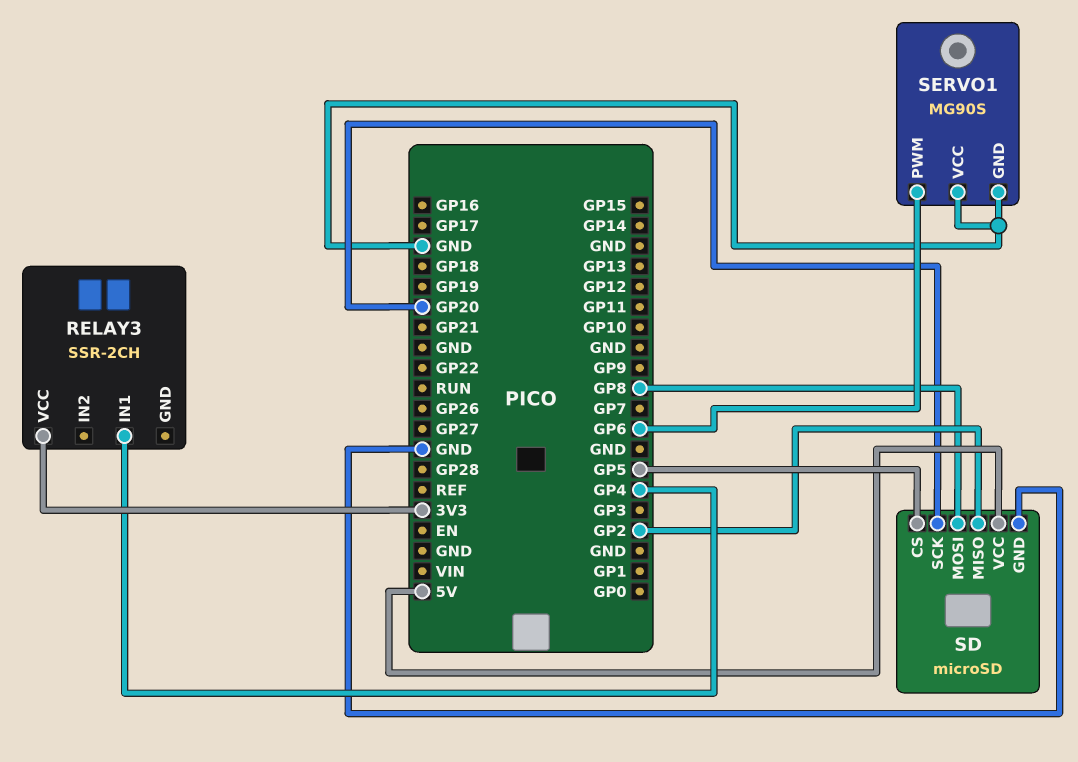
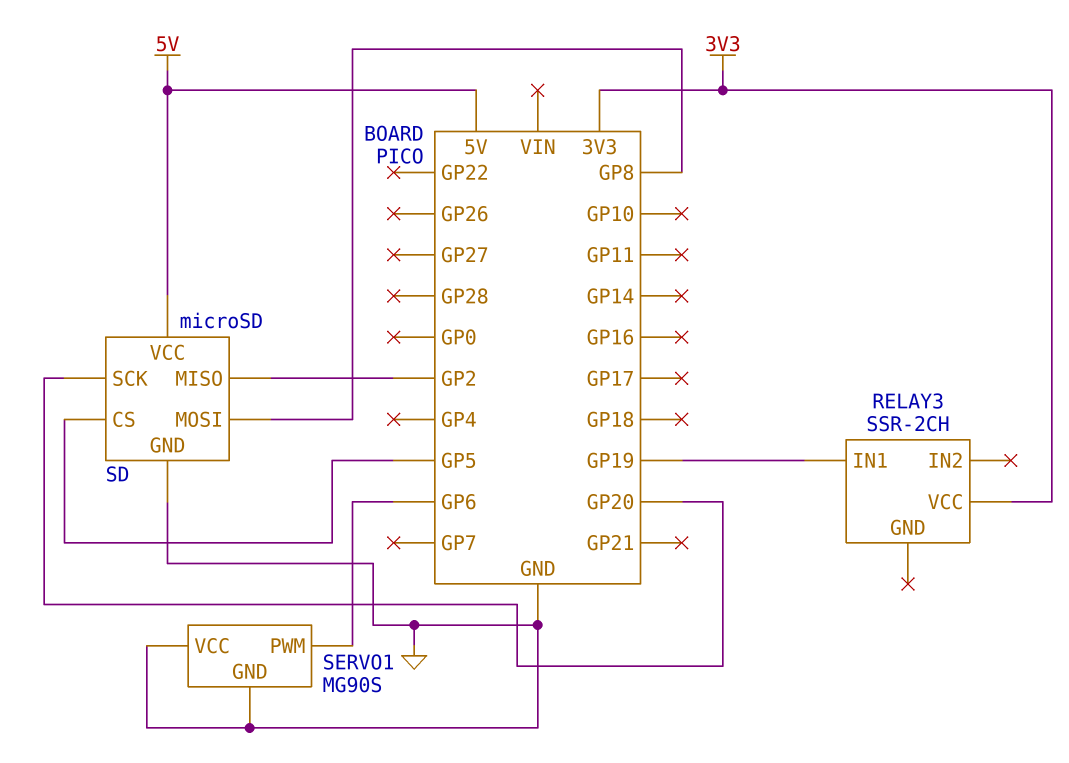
RELAY3 pin IN1: GP4 -> GP19

